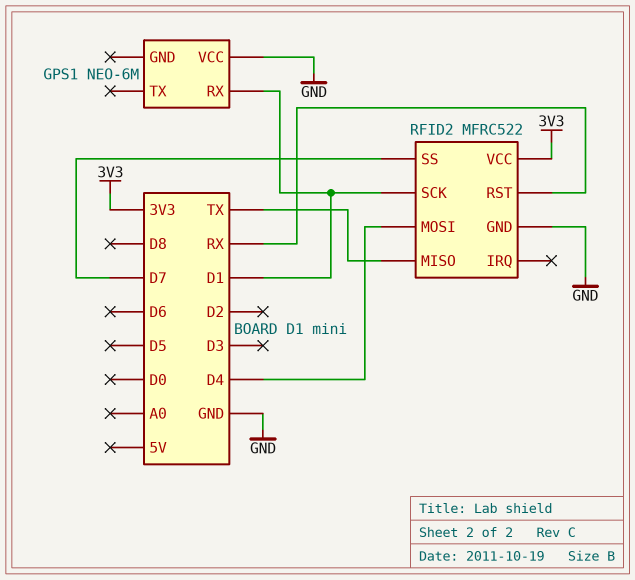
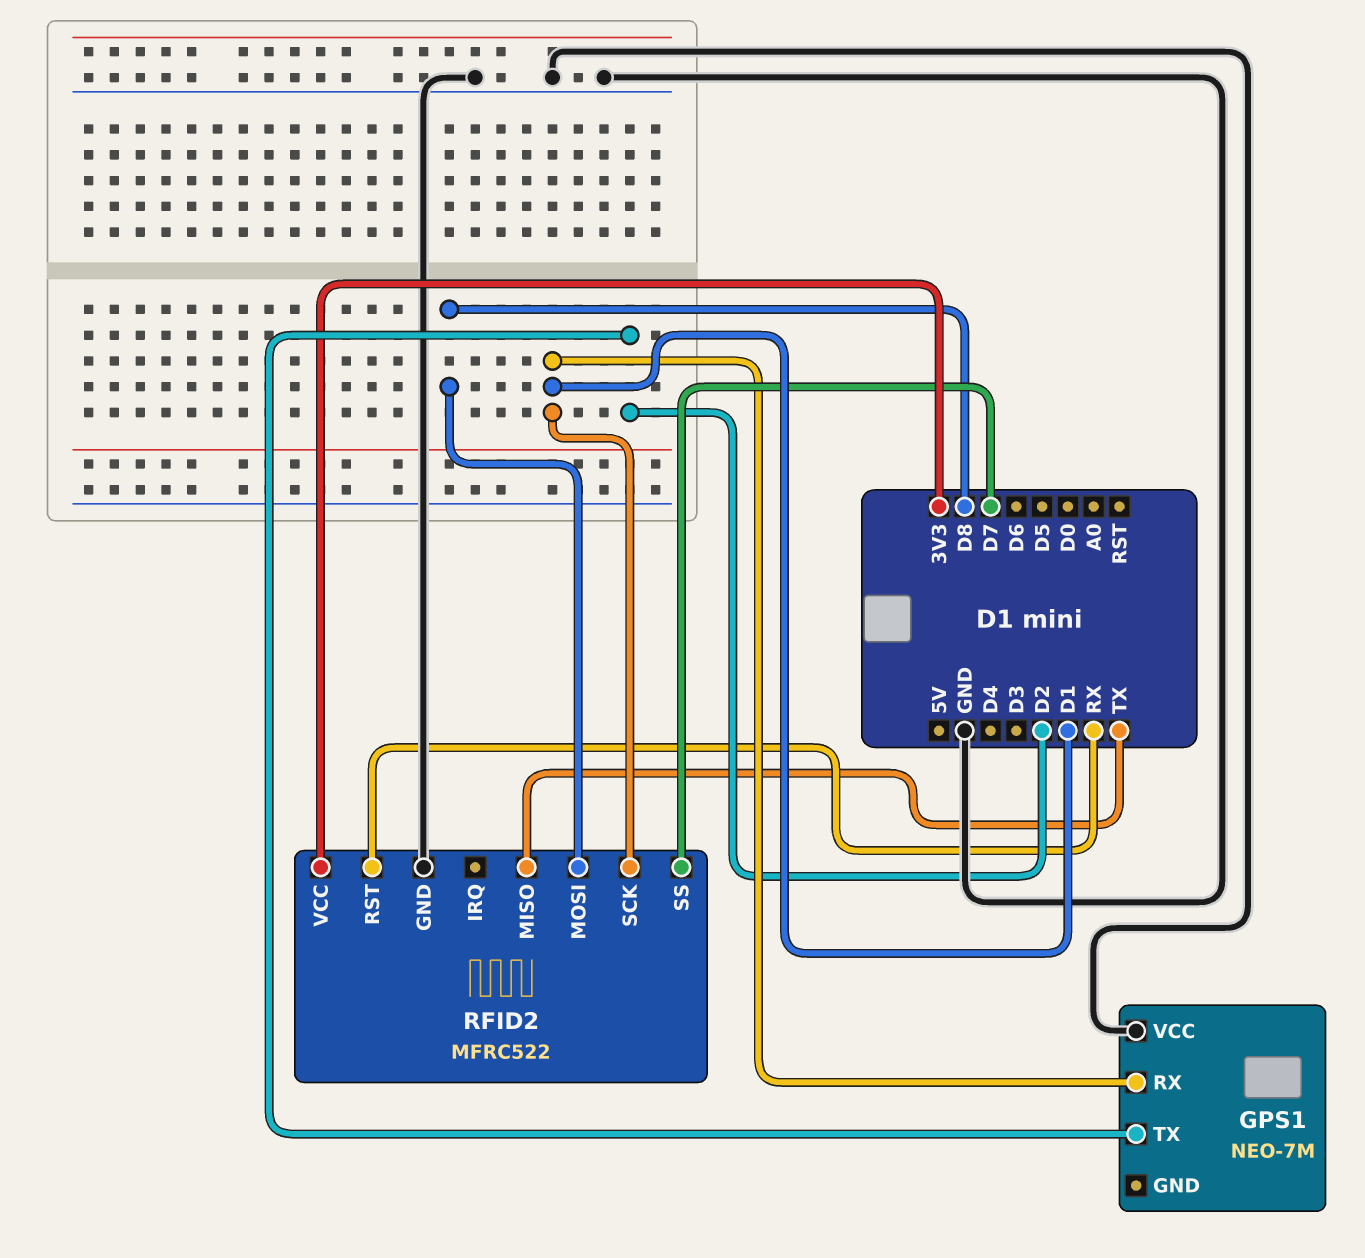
GPS1: NEO-6M -> NEO-7M
GPS1 pin TX: none -> D2
RFID2 pin MOSI: D4 -> D8

